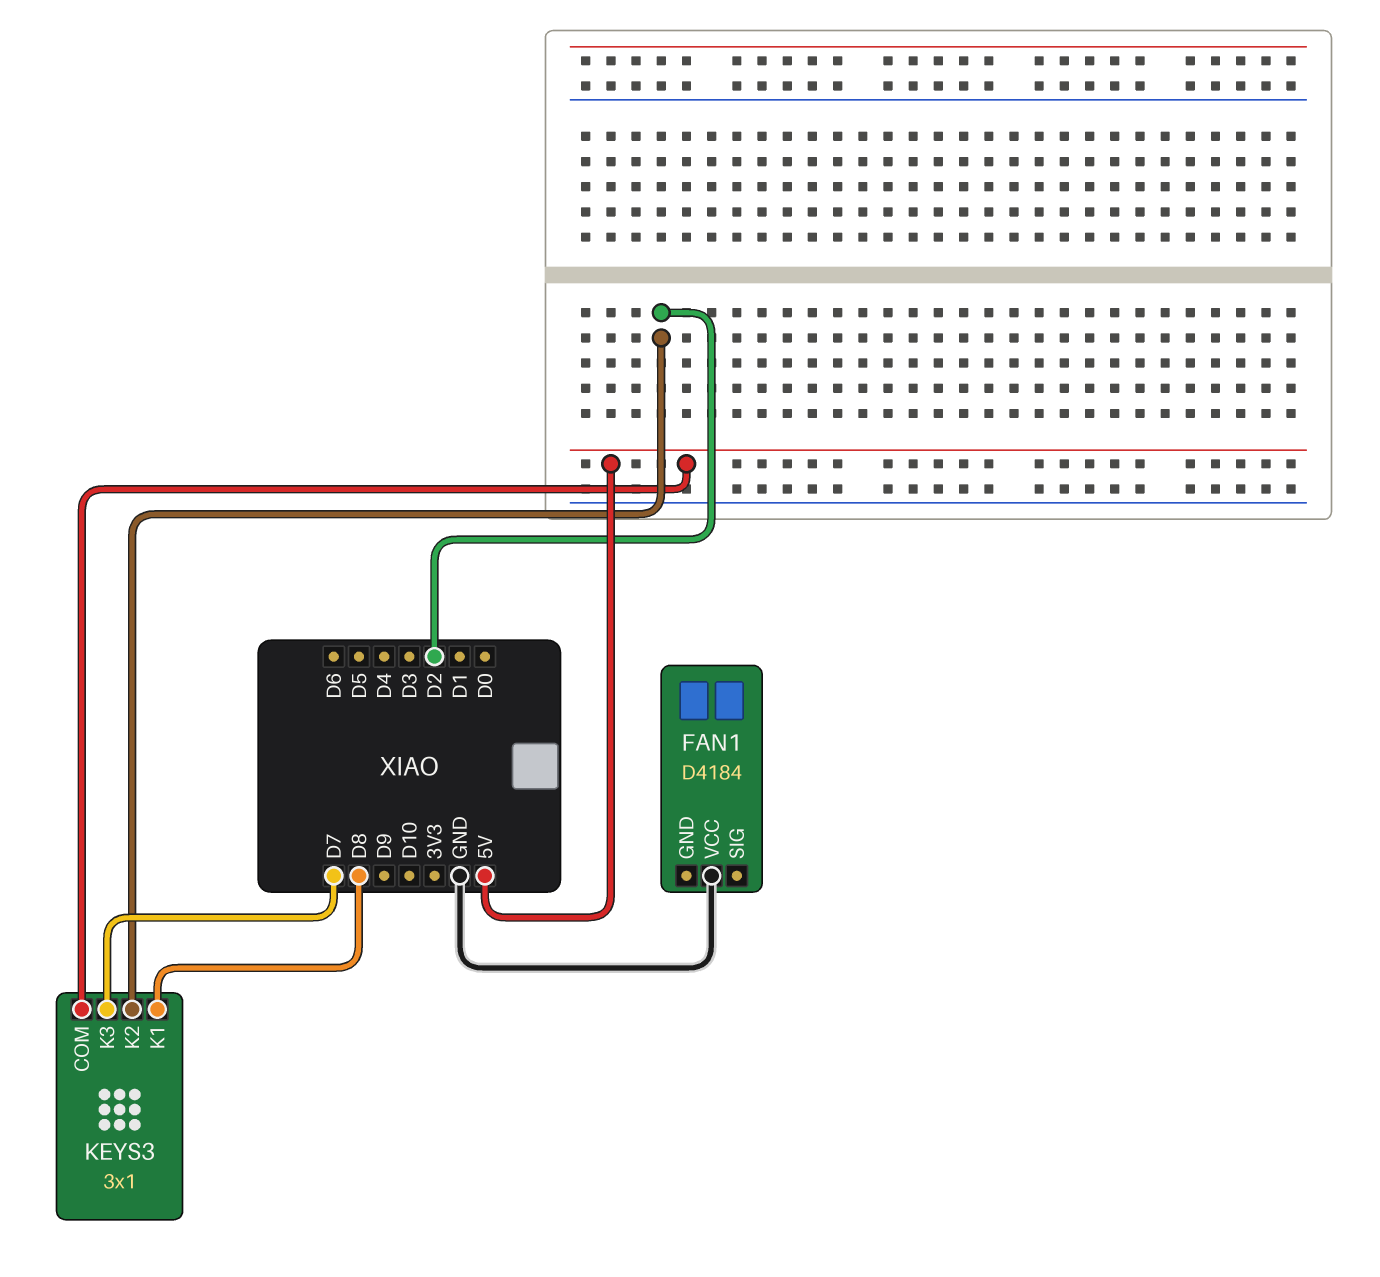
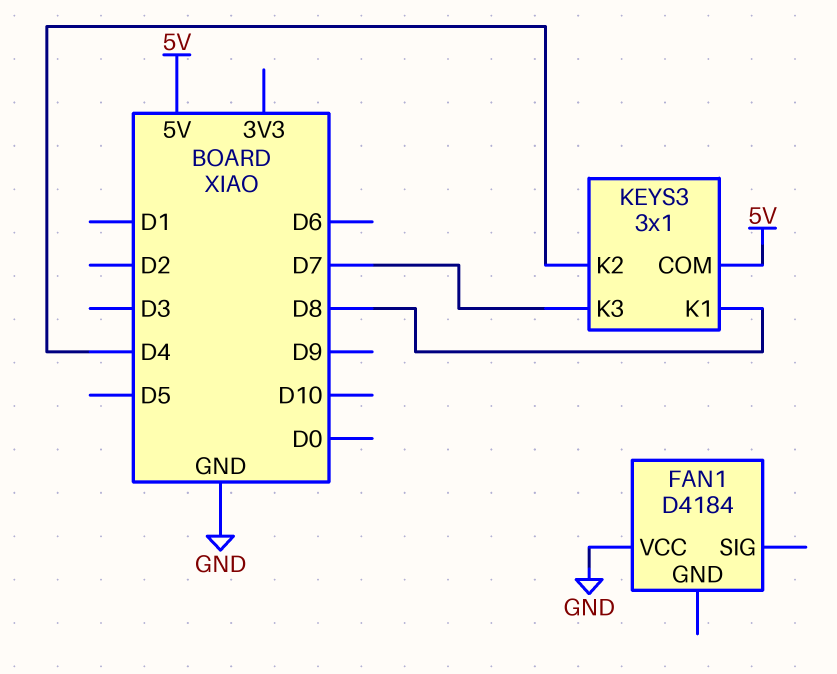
KEYS3 pin K2: D2 -> D4

